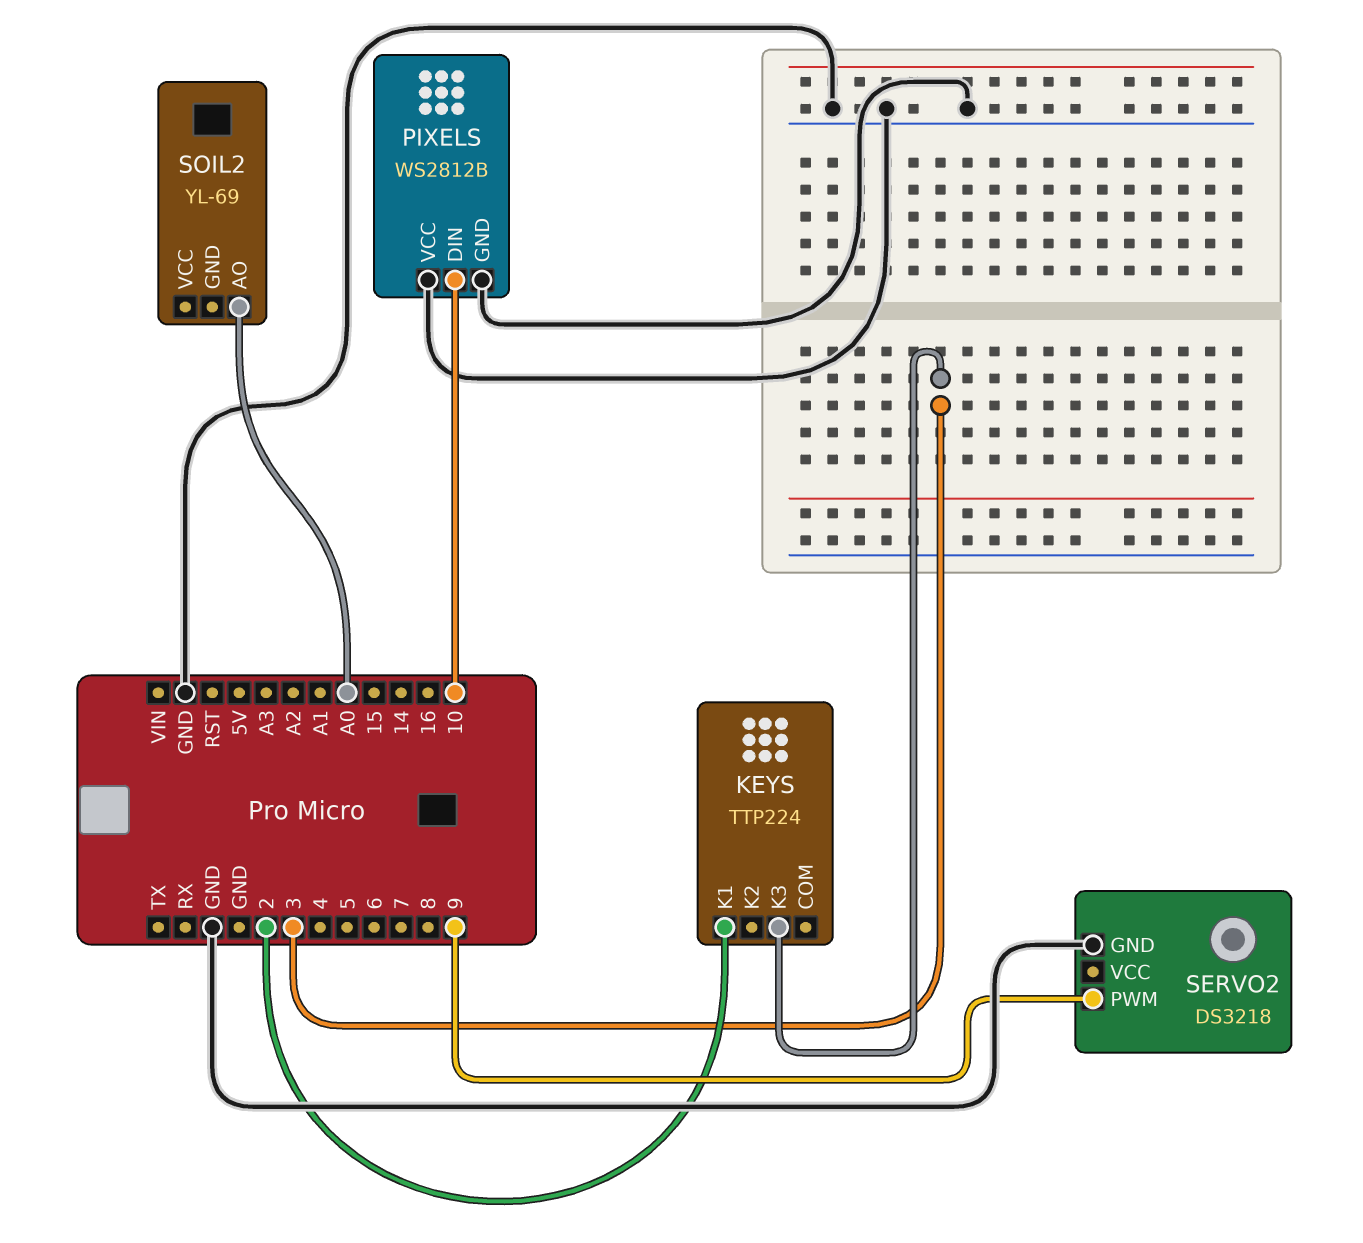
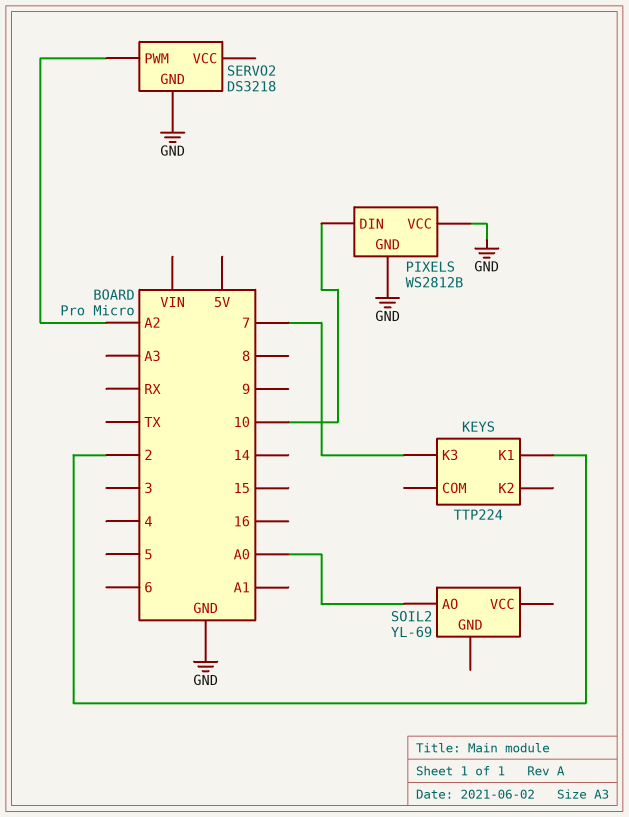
KEYS pin K3: 3 -> 7
SERVO2 pin PWM: 9 -> A2

